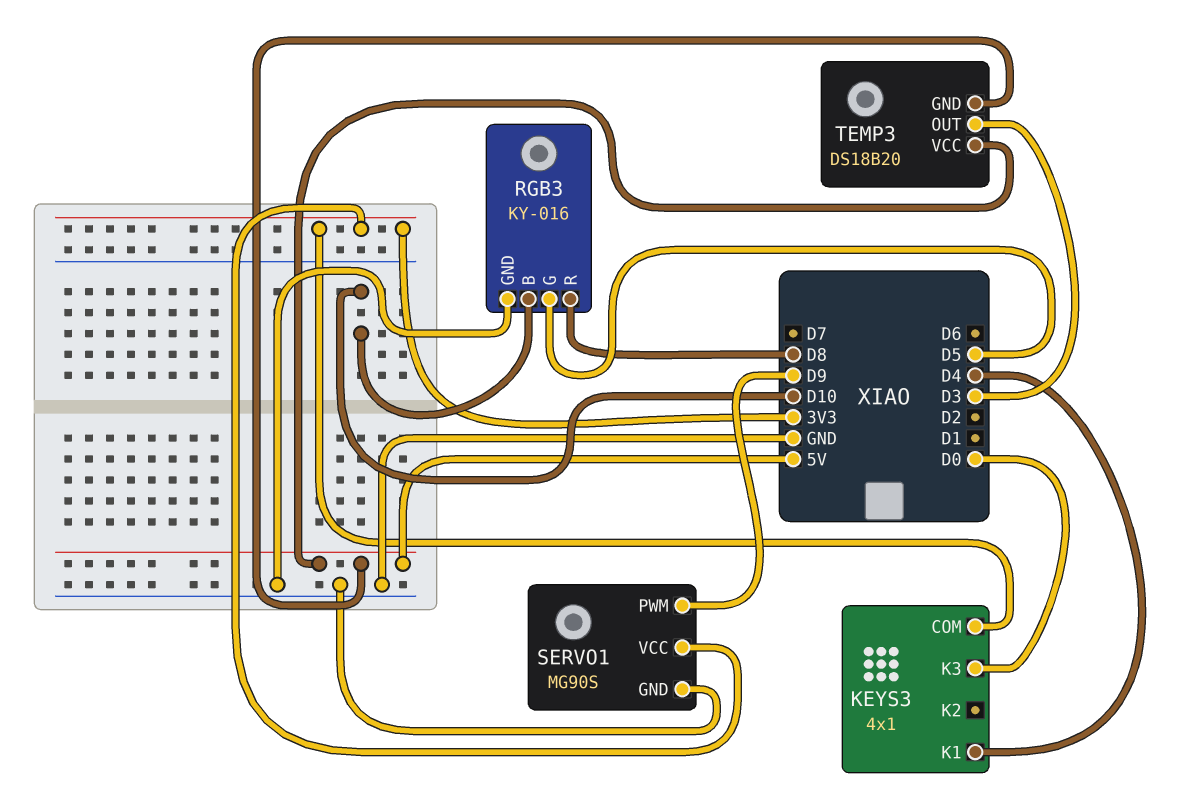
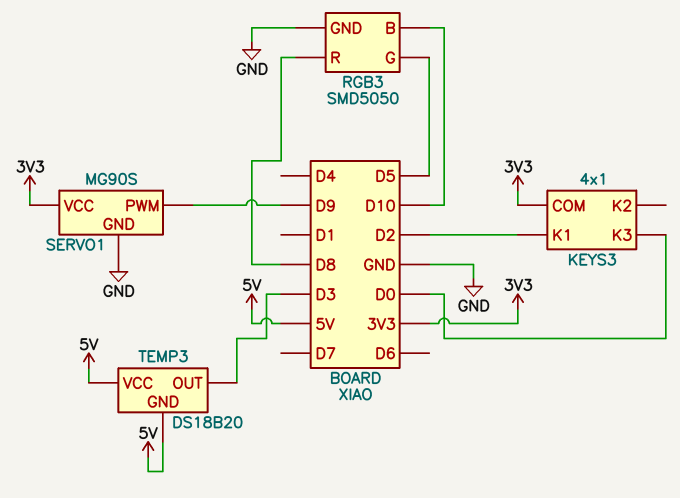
KEYS3 pin K1: D4 -> D2
RGB3: KY-016 -> SMD5050

